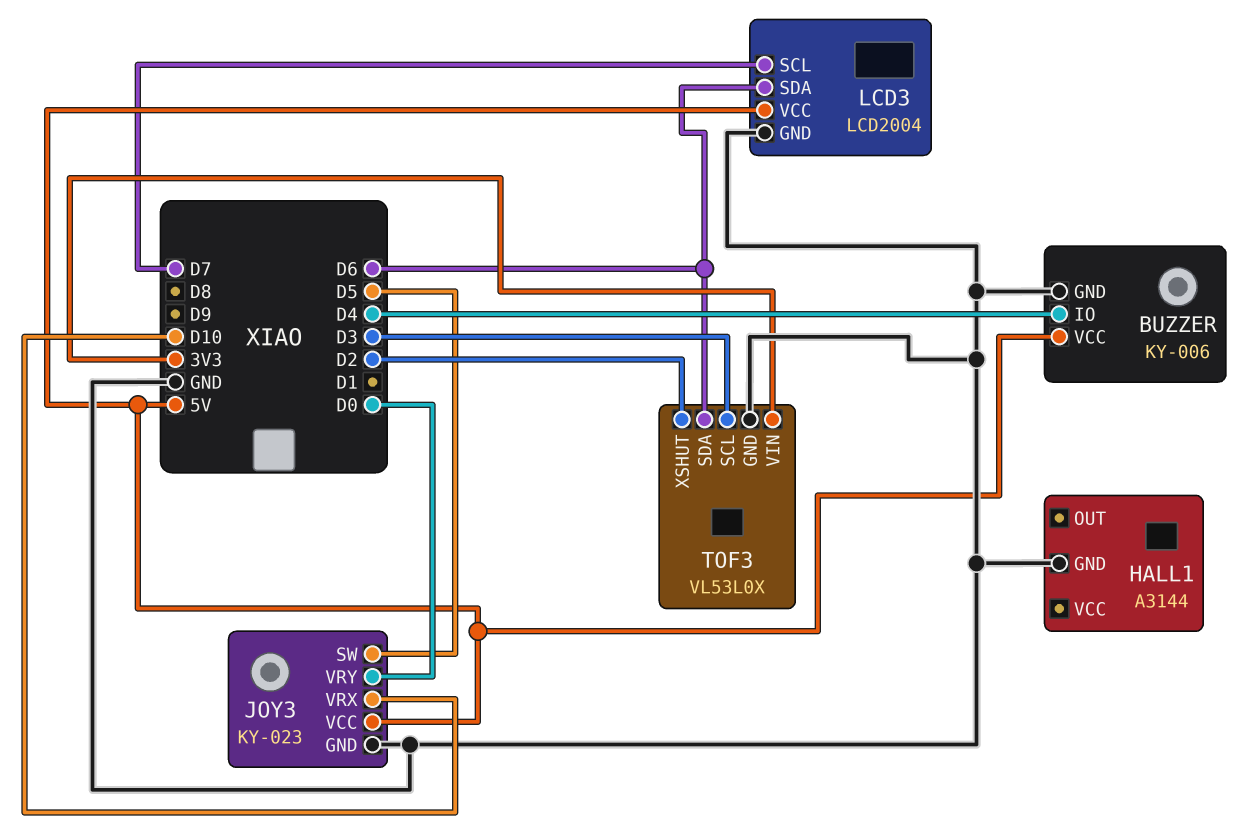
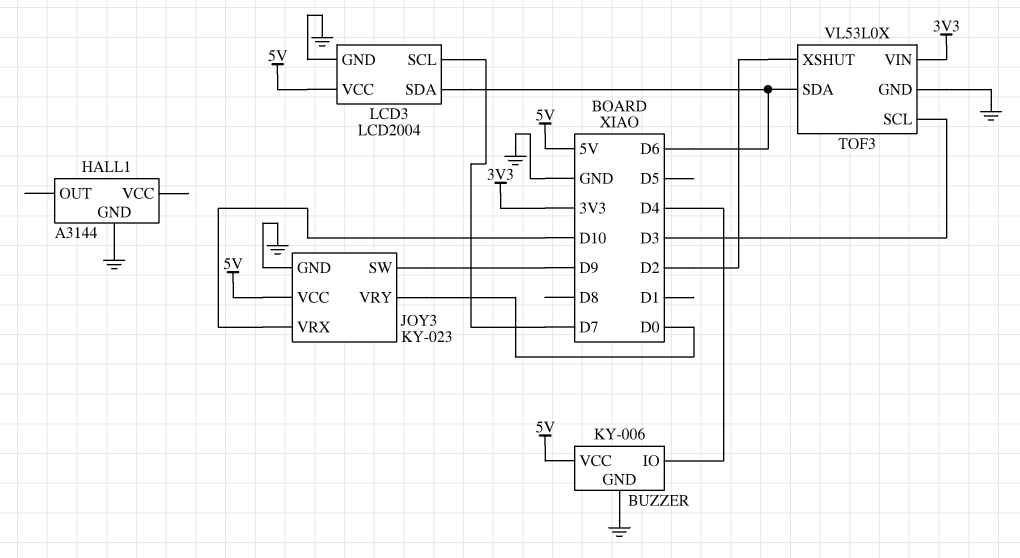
JOY3 pin SW: D5 -> D9

